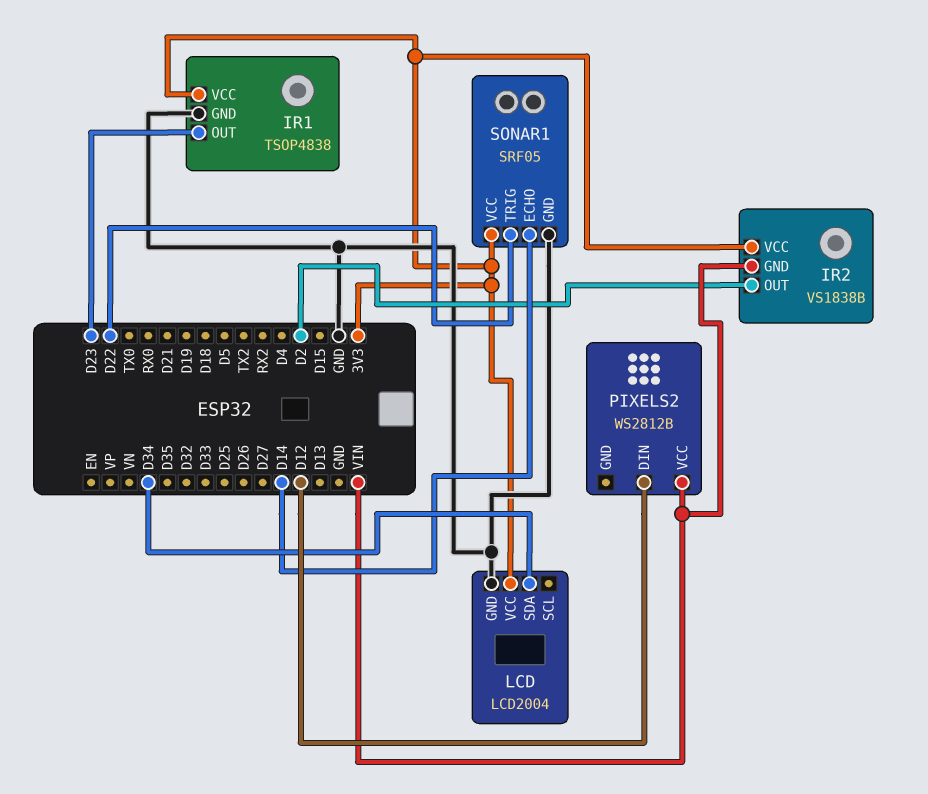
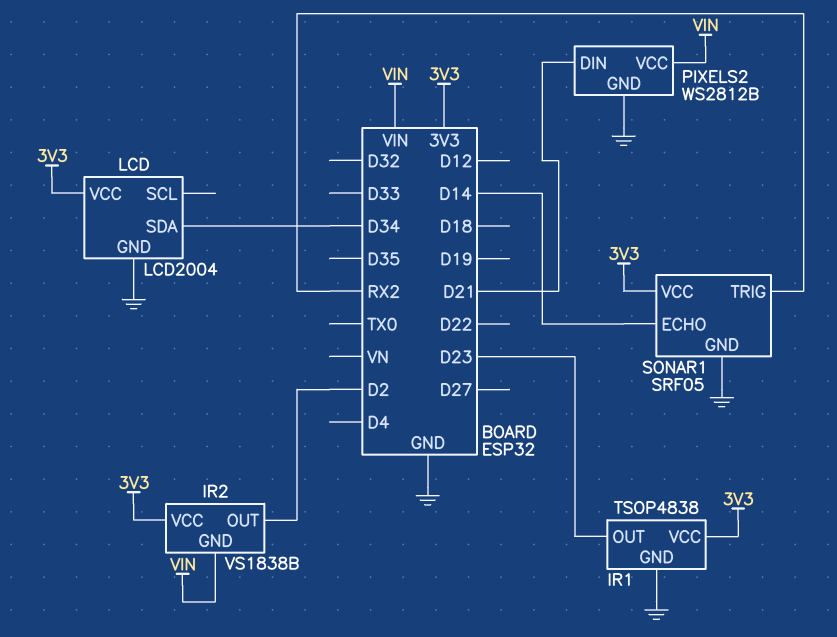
PIXELS2 pin DIN: D12 -> D21
PIXELS2 pin GND: none -> GND
SONAR1 pin TRIG: D22 -> RX2

